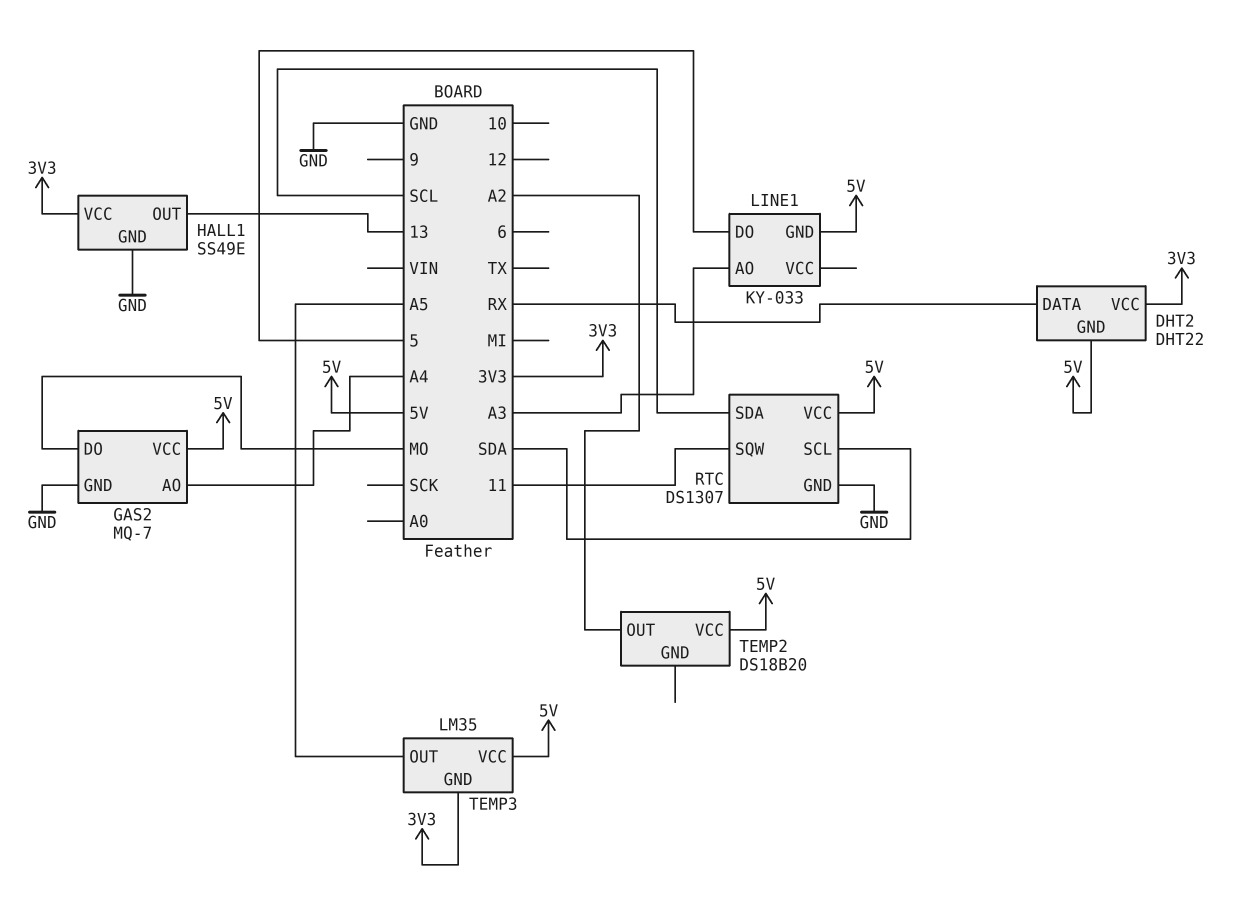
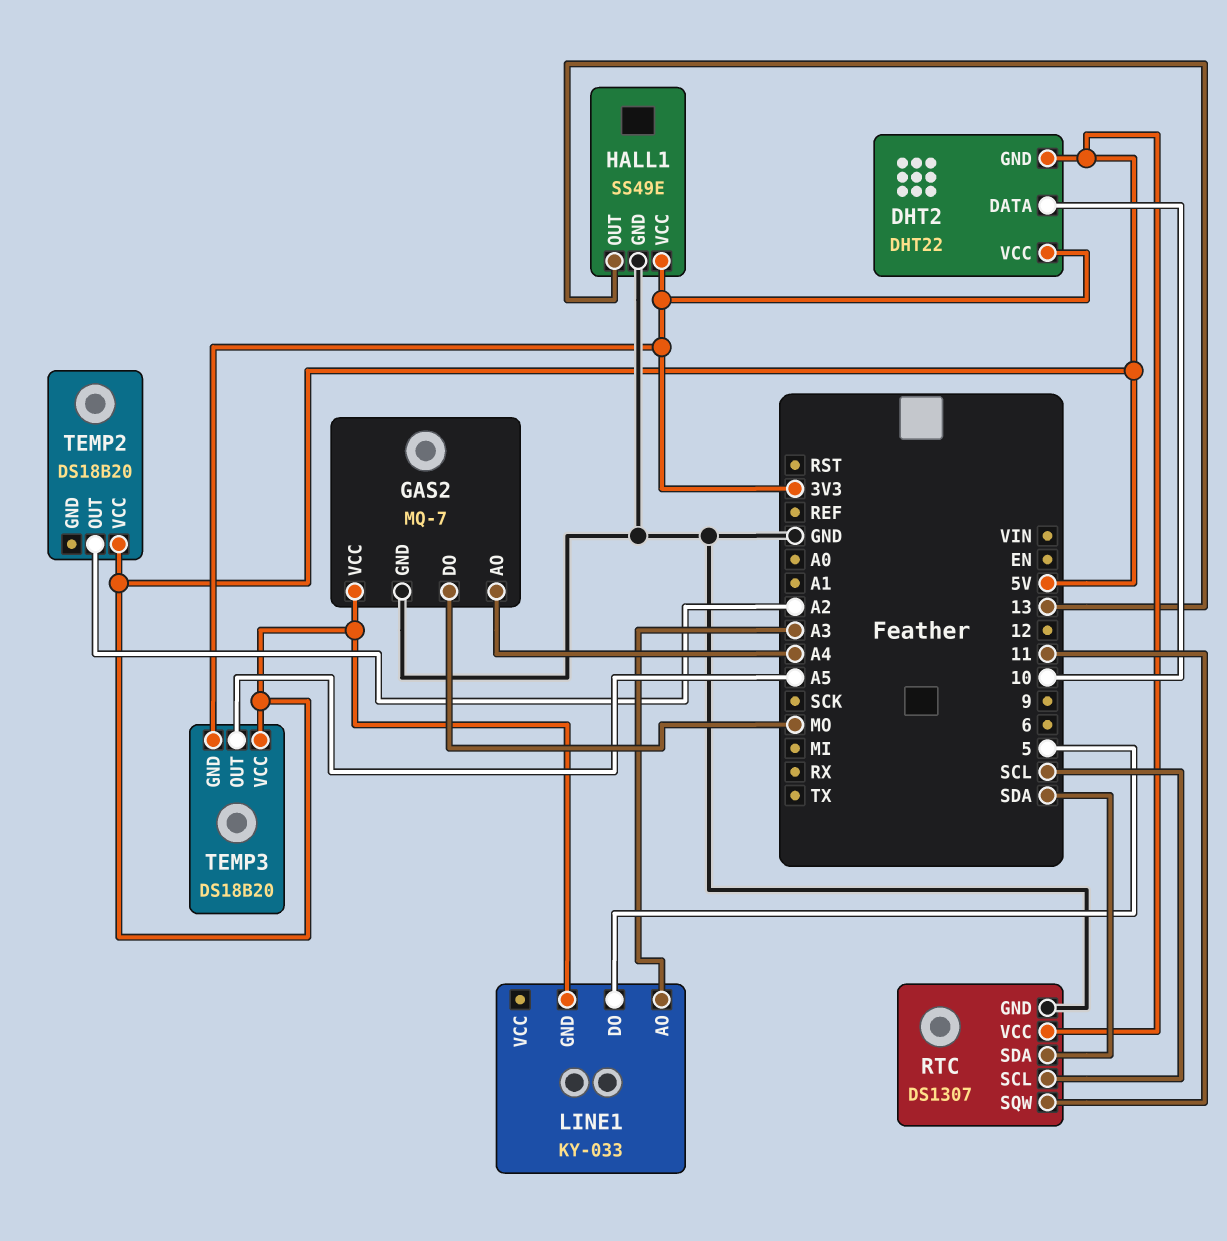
DHT2 pin DATA: RX -> 10
RTC pin SCL: SDA -> SCL
RTC pin SDA: SCL -> SDA
TEMP3: LM35 -> DS18B20

